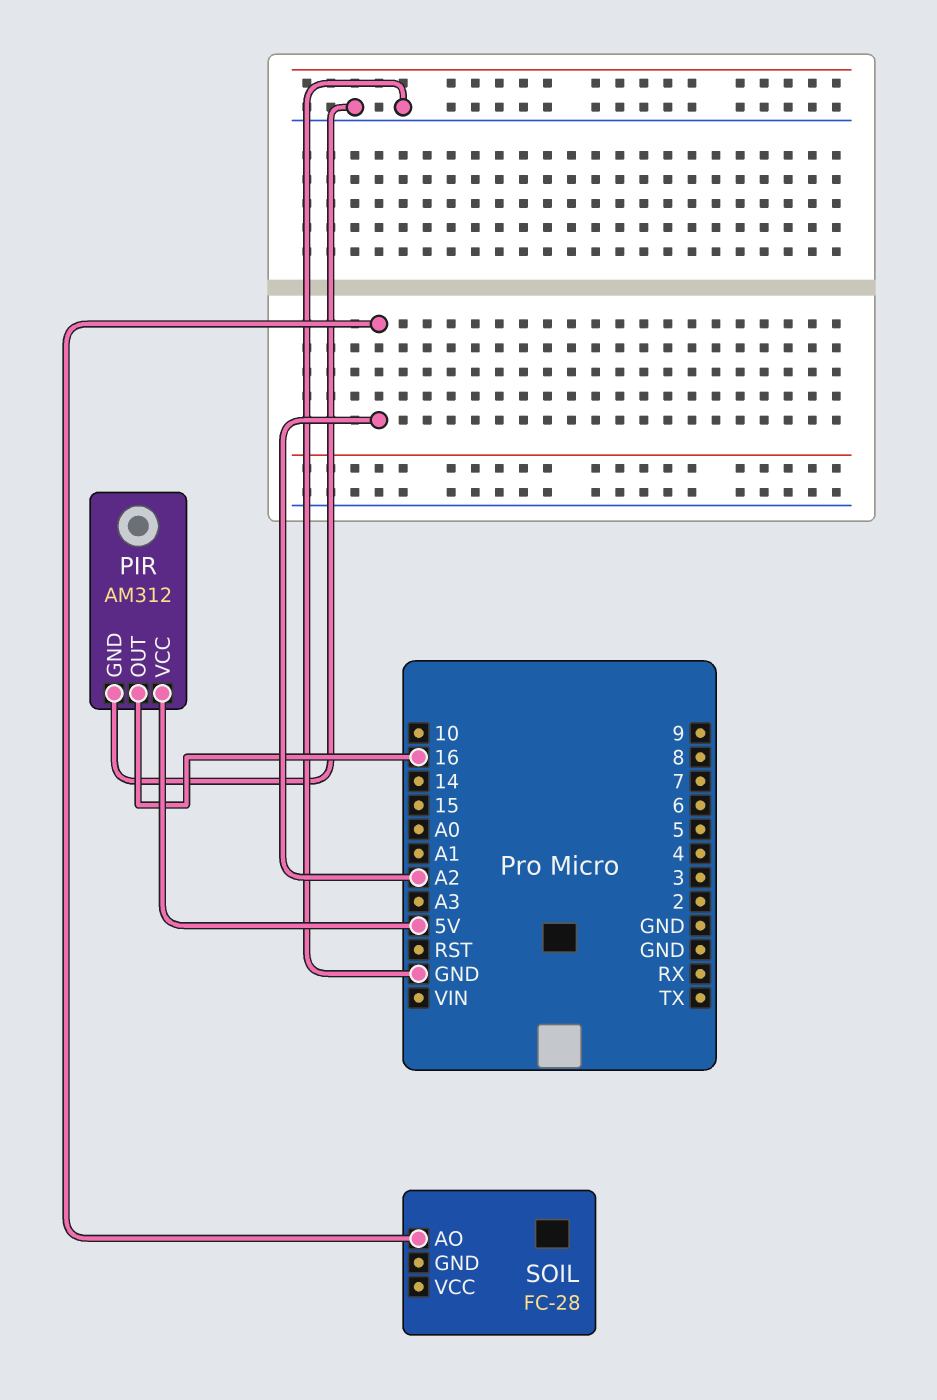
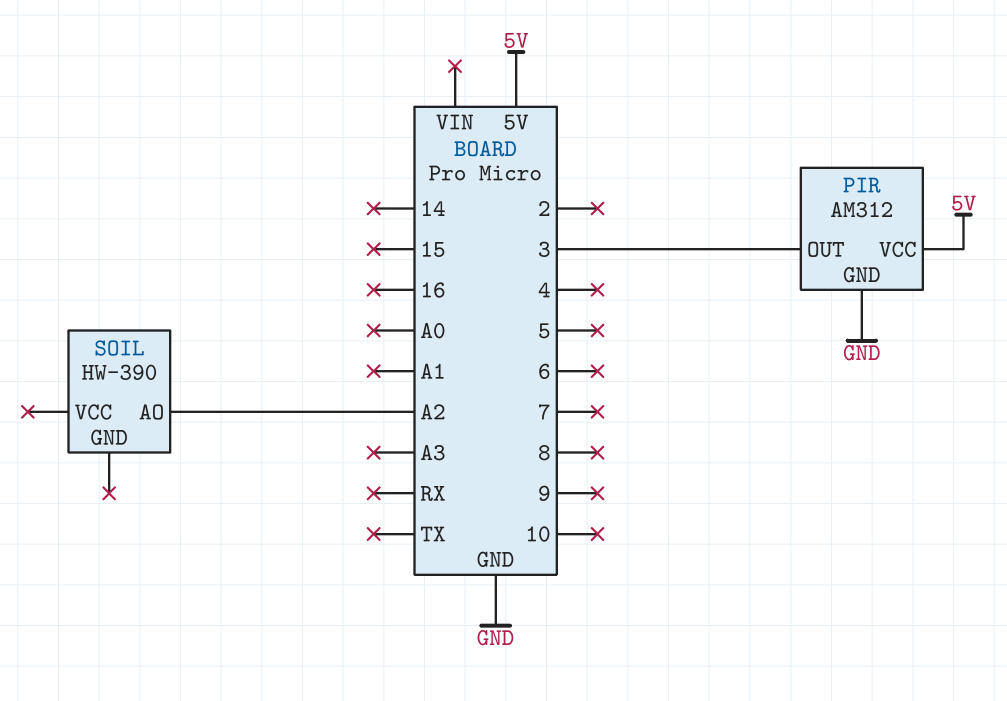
PIR pin OUT: 16 -> 3
SOIL: FC-28 -> HW-390

